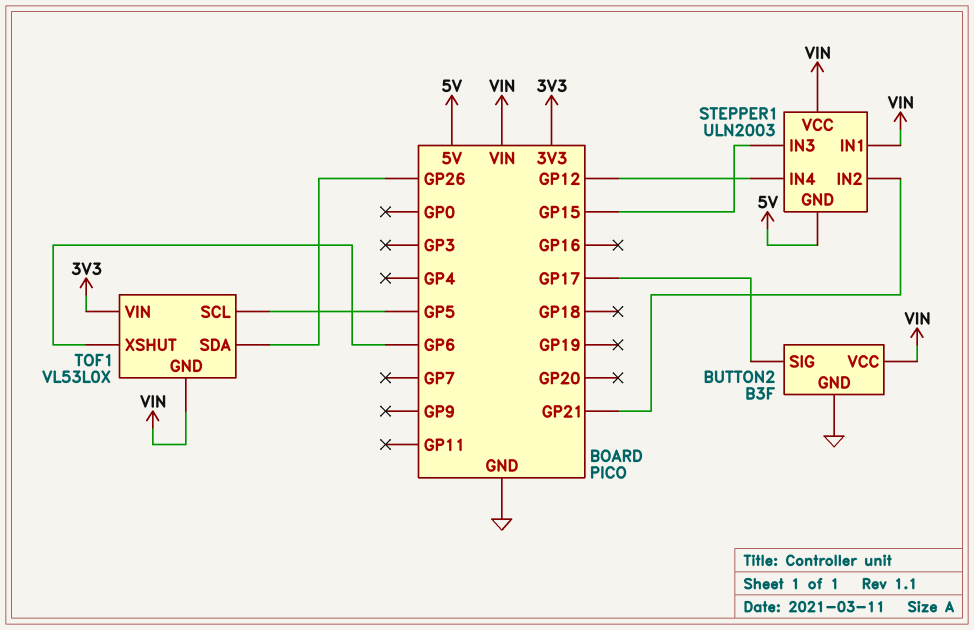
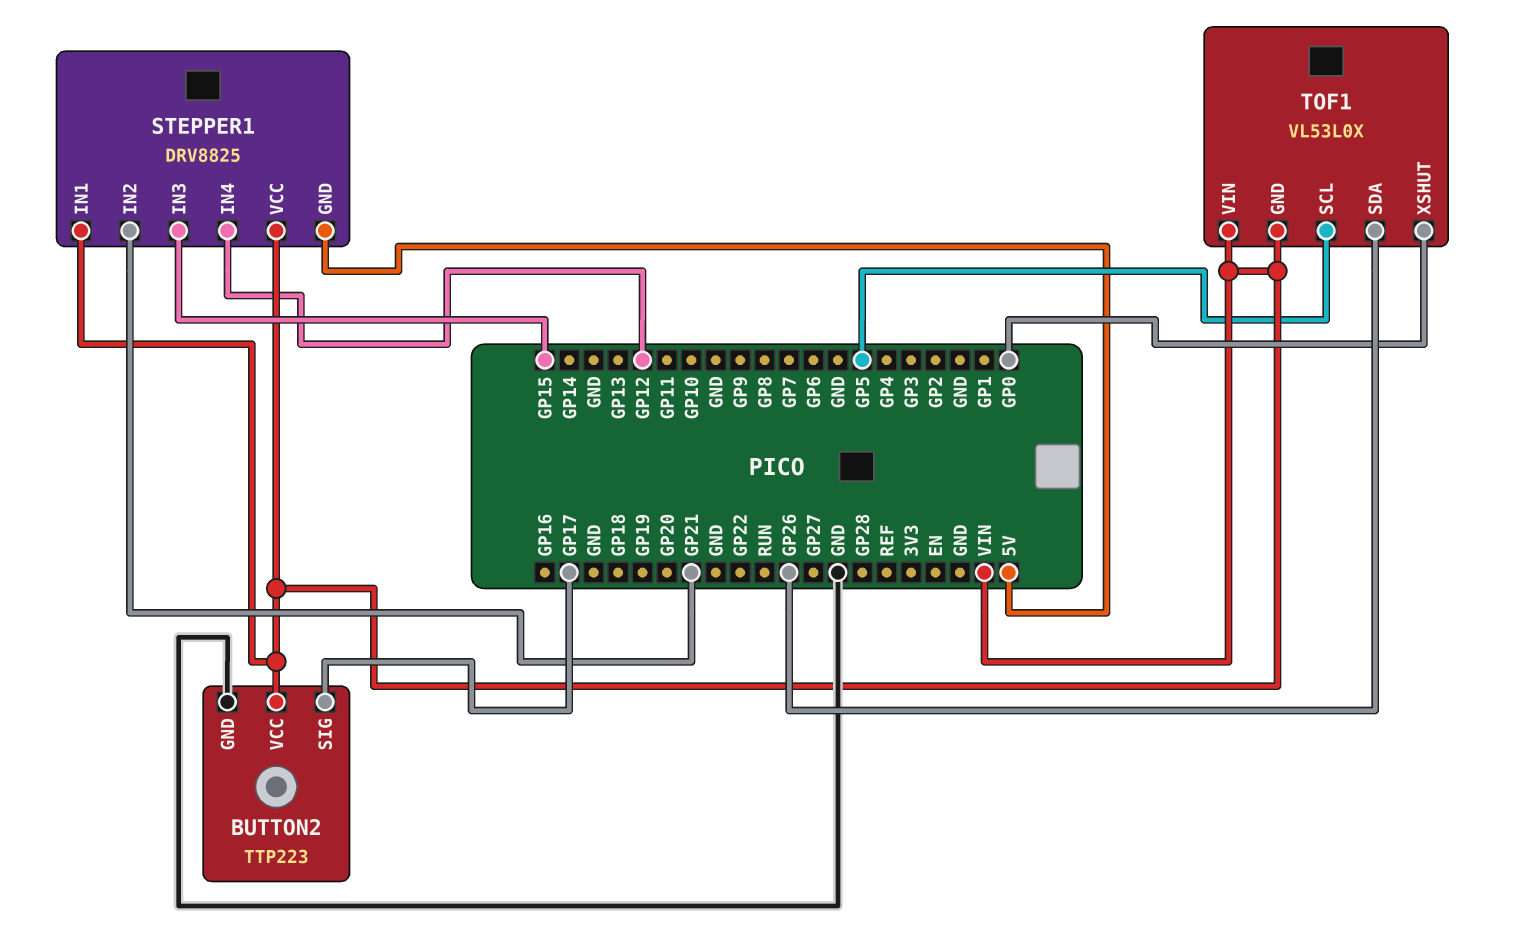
BUTTON2: B3F -> TTP223
STEPPER1: ULN2003 -> DRV8825
TOF1 pin VIN: 3V3 -> VIN
TOF1 pin XSHUT: GP6 -> GP0

